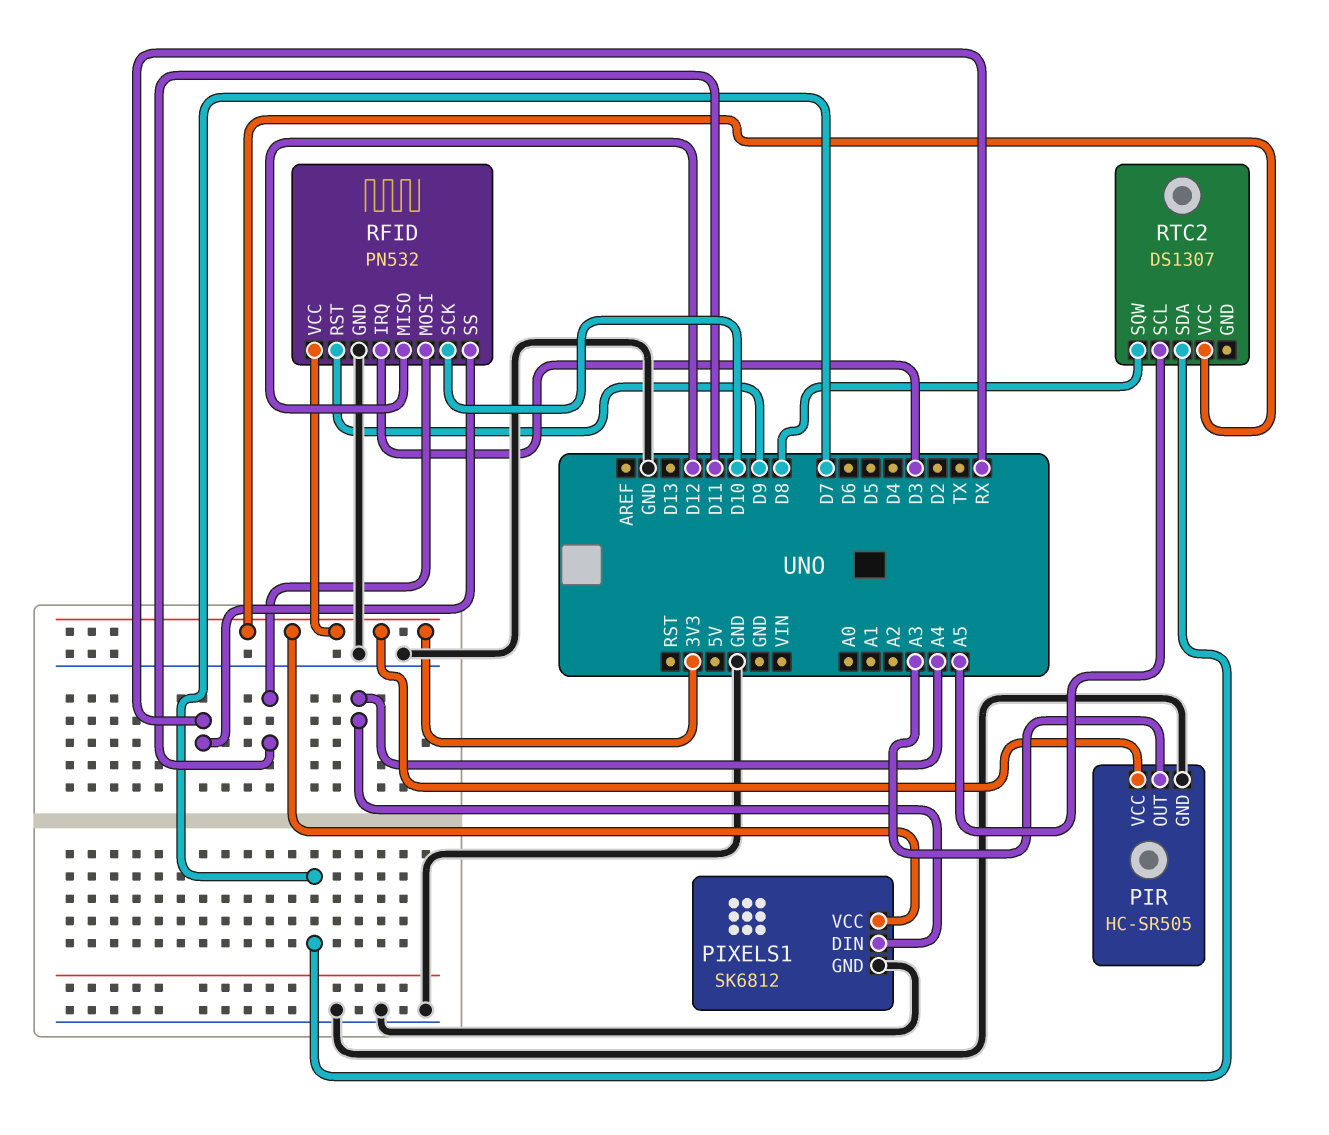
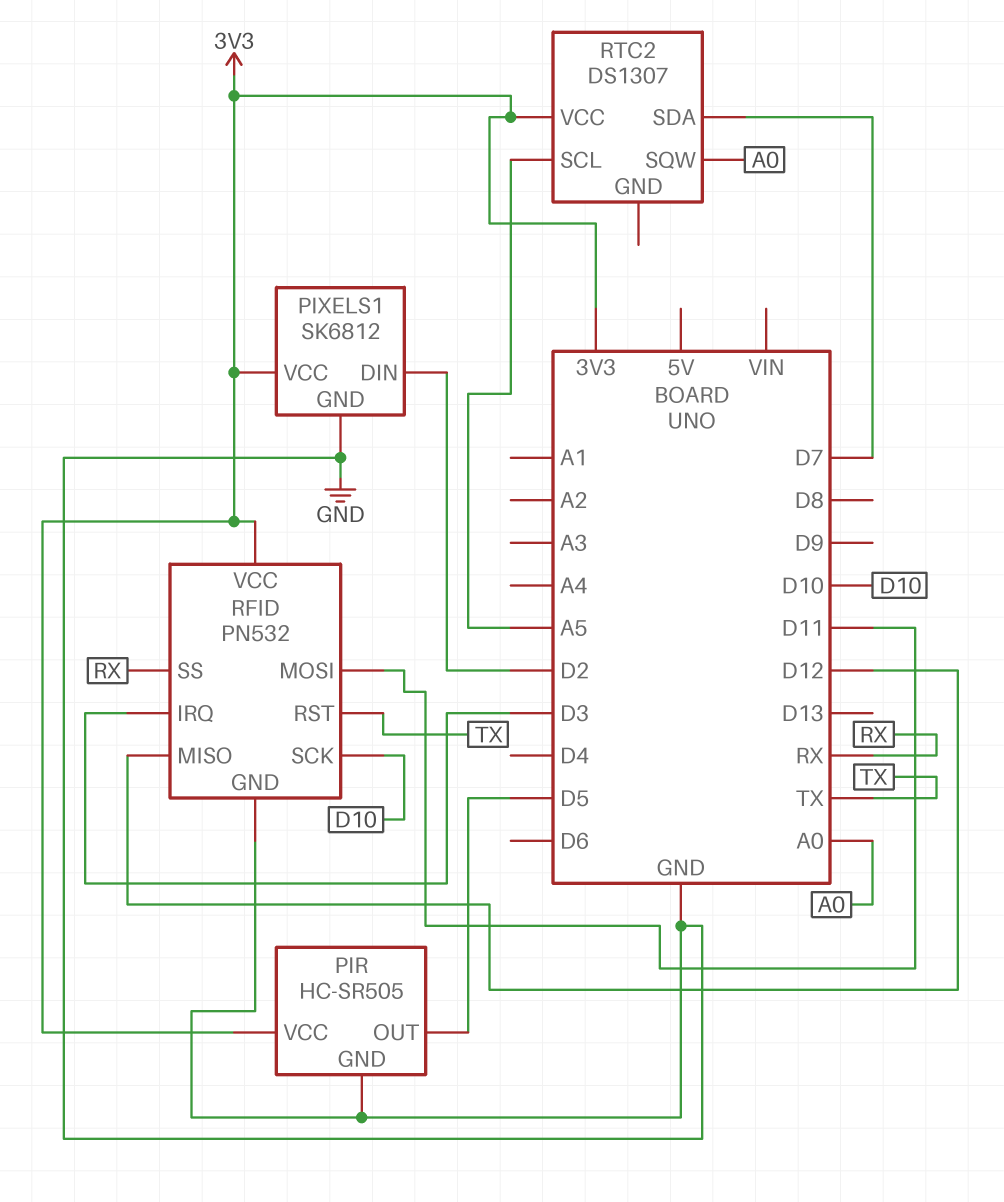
PIR pin OUT: A3 -> D5
PIXELS1 pin DIN: A4 -> D2
RFID pin RST: D9 -> TX
RTC2 pin SQW: D8 -> A0

